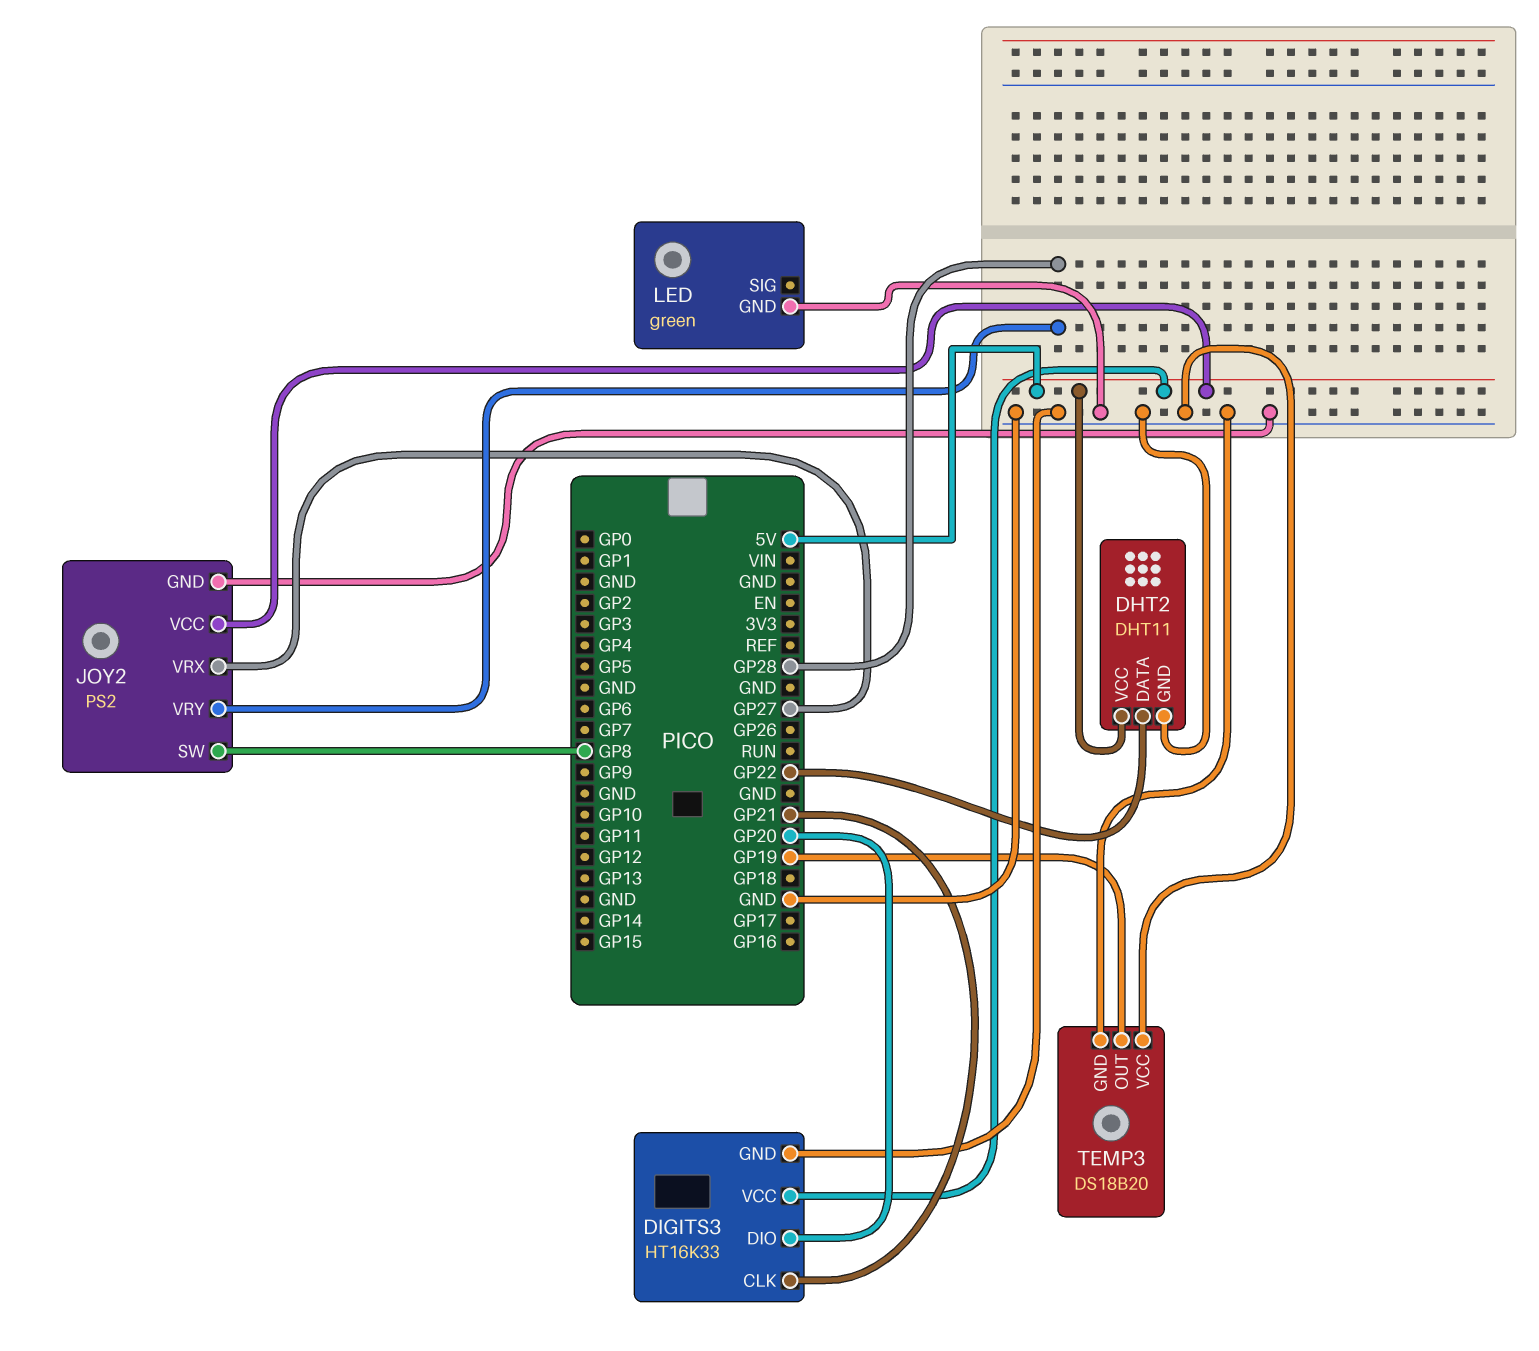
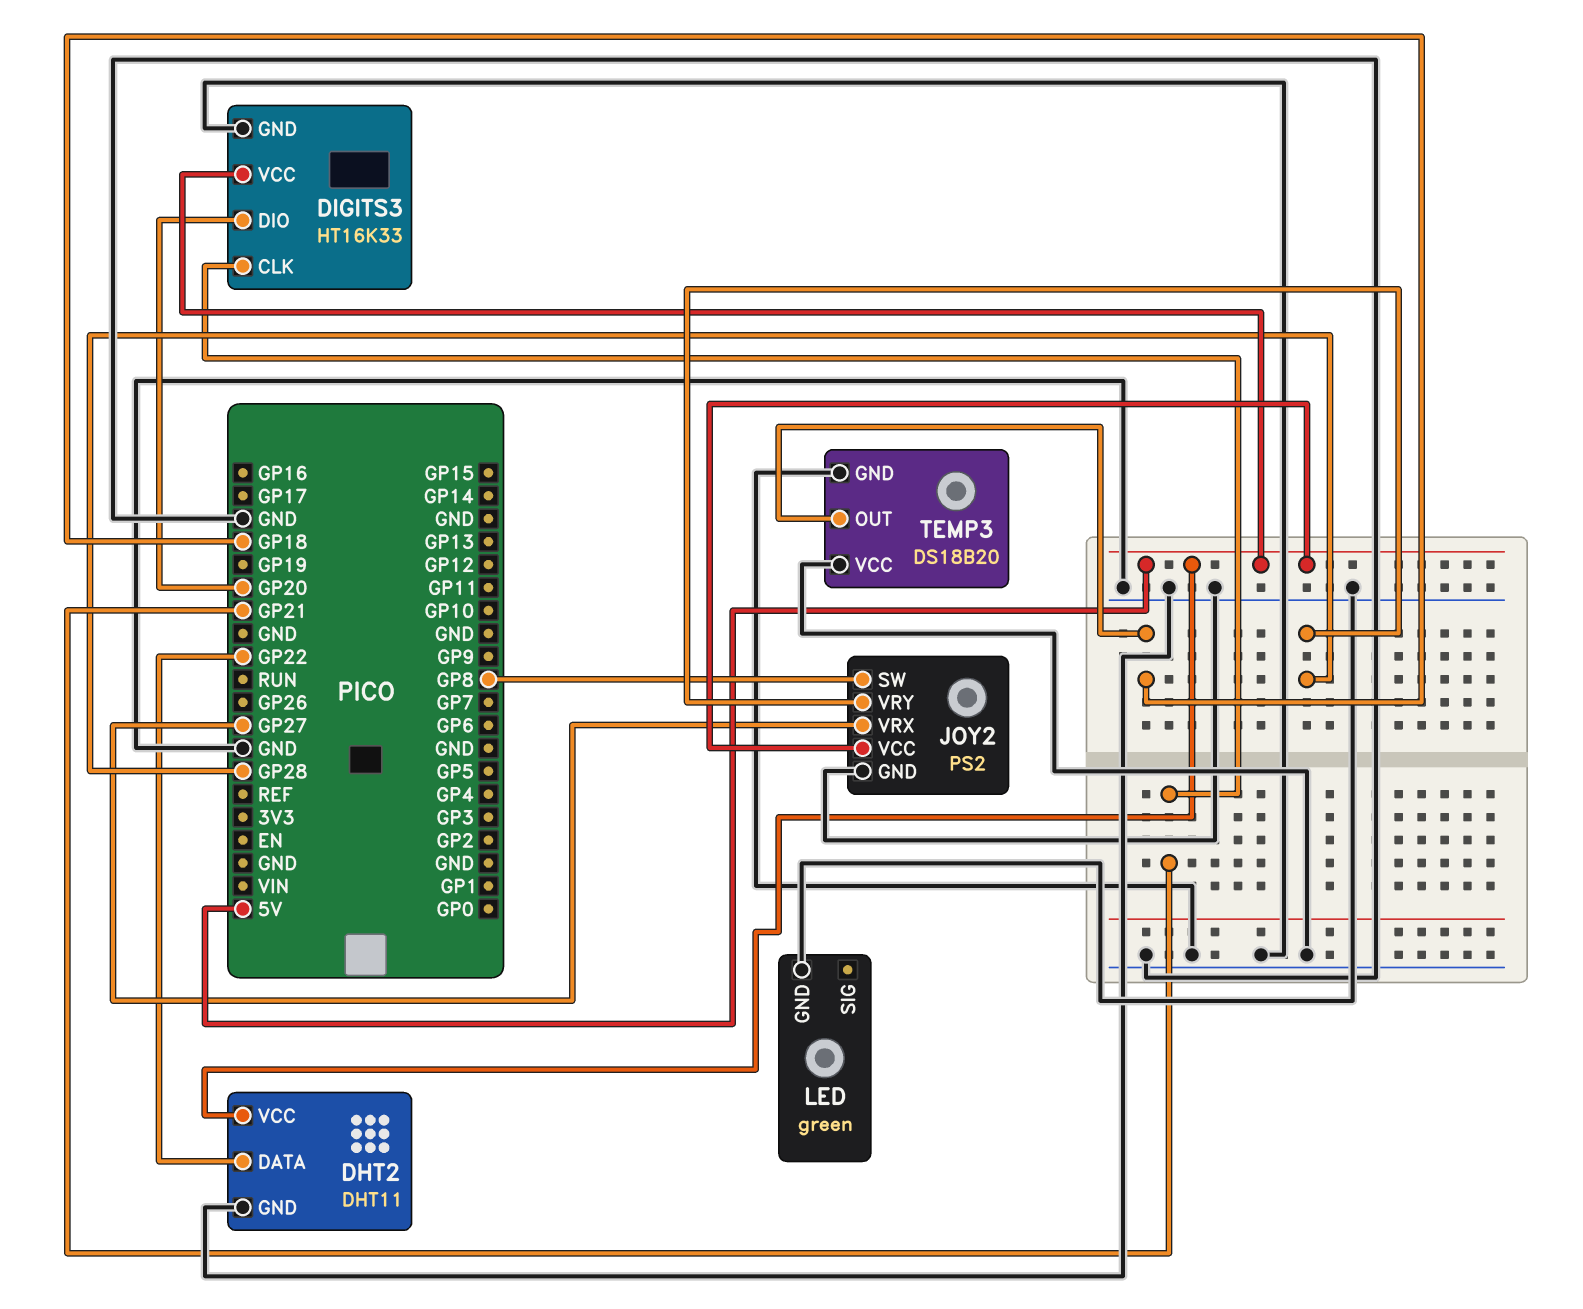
TEMP3 pin OUT: GP19 -> GP18

